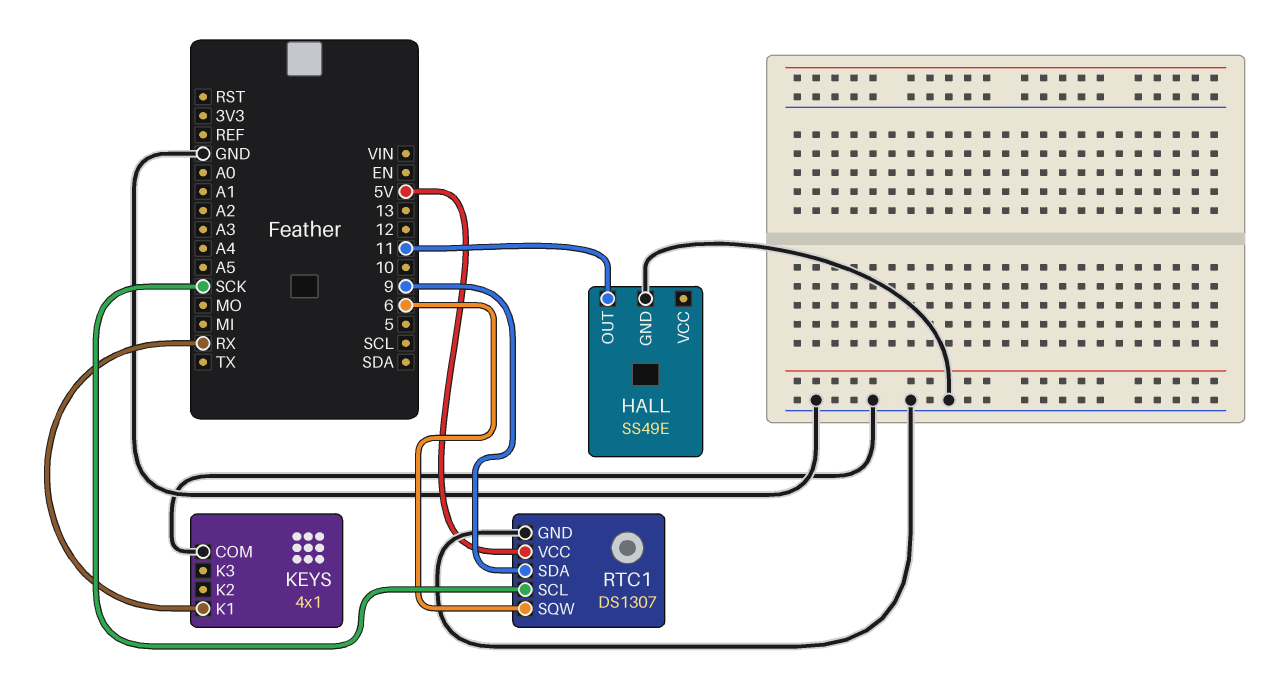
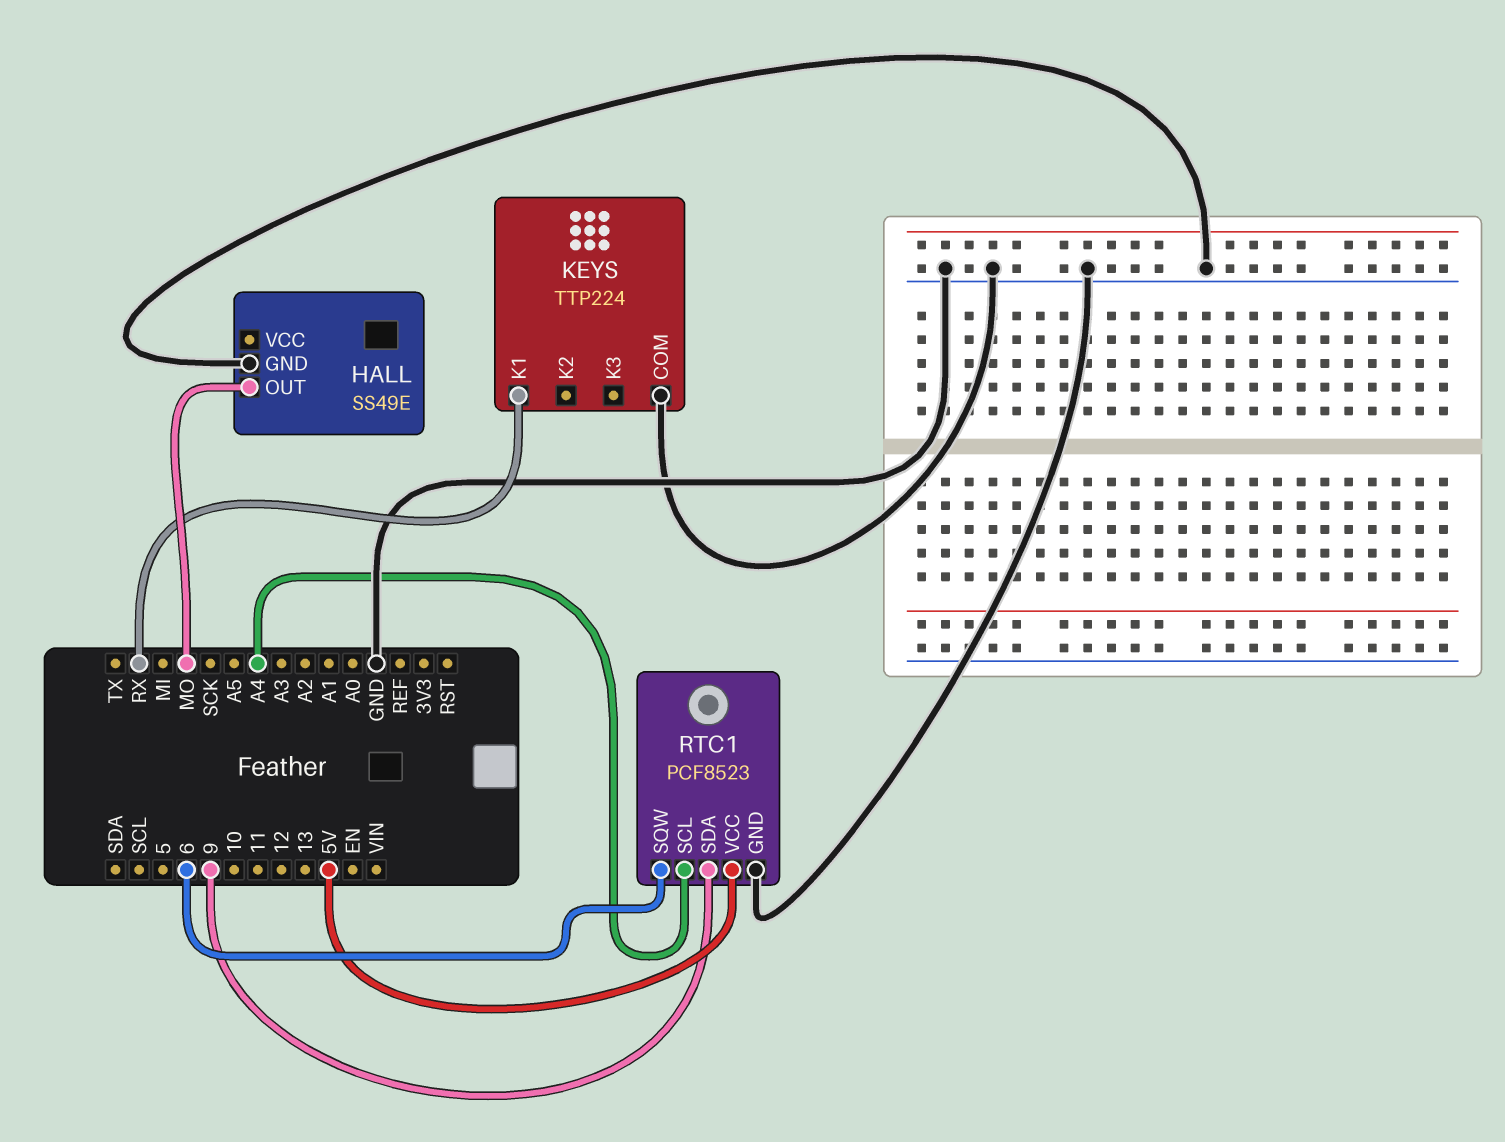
HALL pin OUT: 11 -> MO
KEYS: 4x1 -> TTP224
RTC1: DS1307 -> PCF8523
RTC1 pin SCL: SCK -> A4

